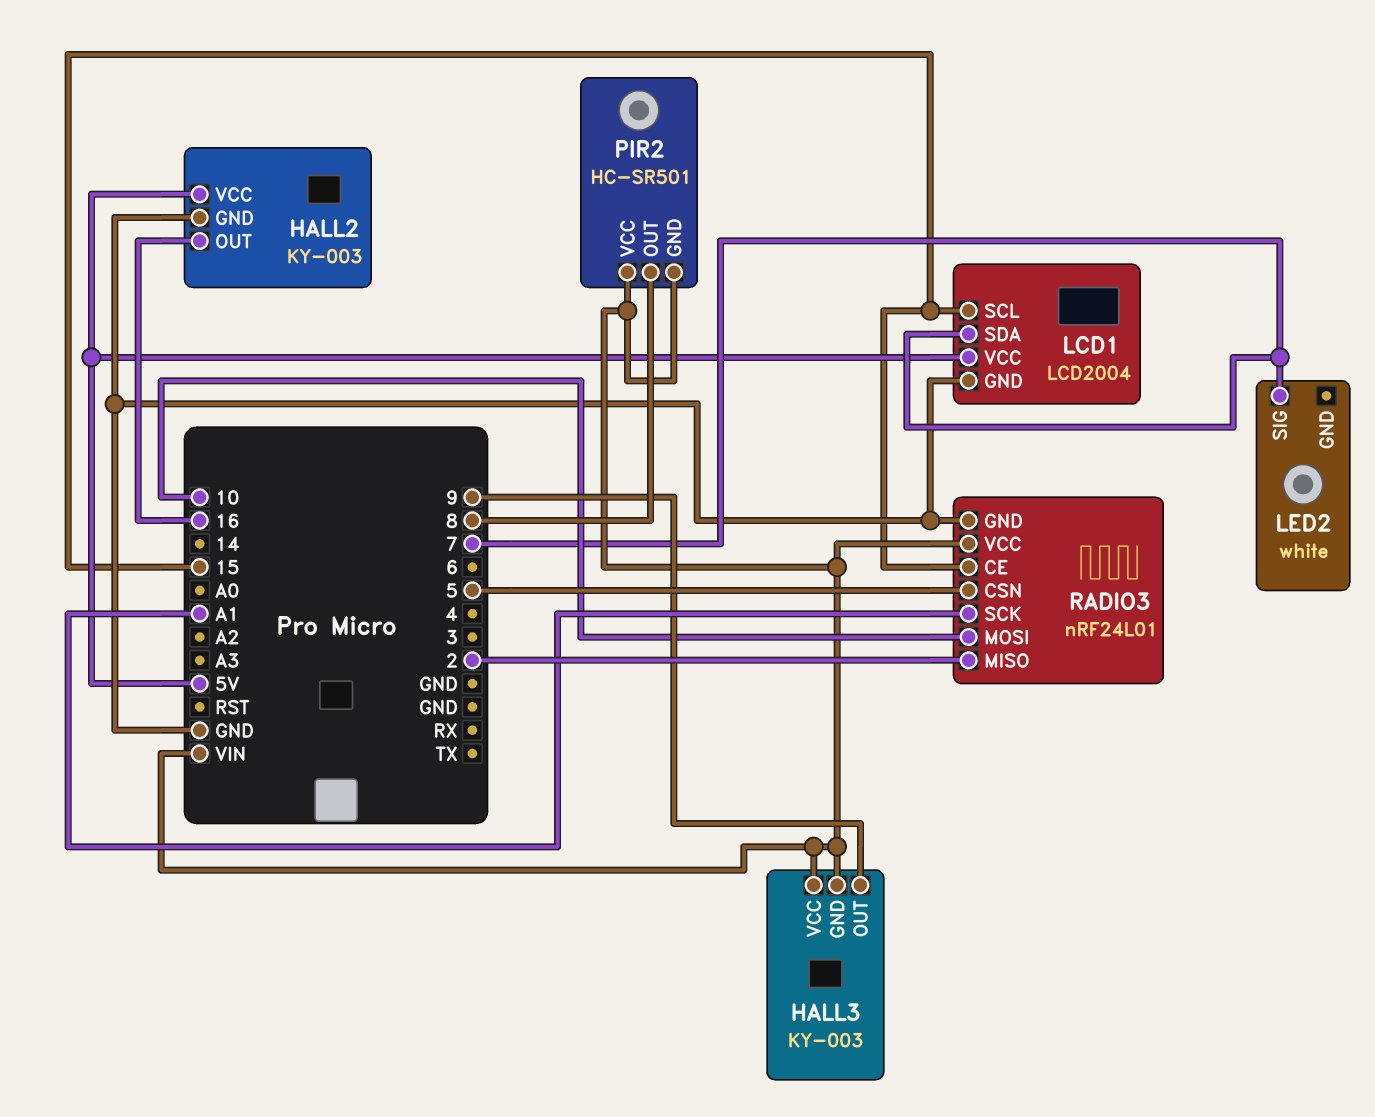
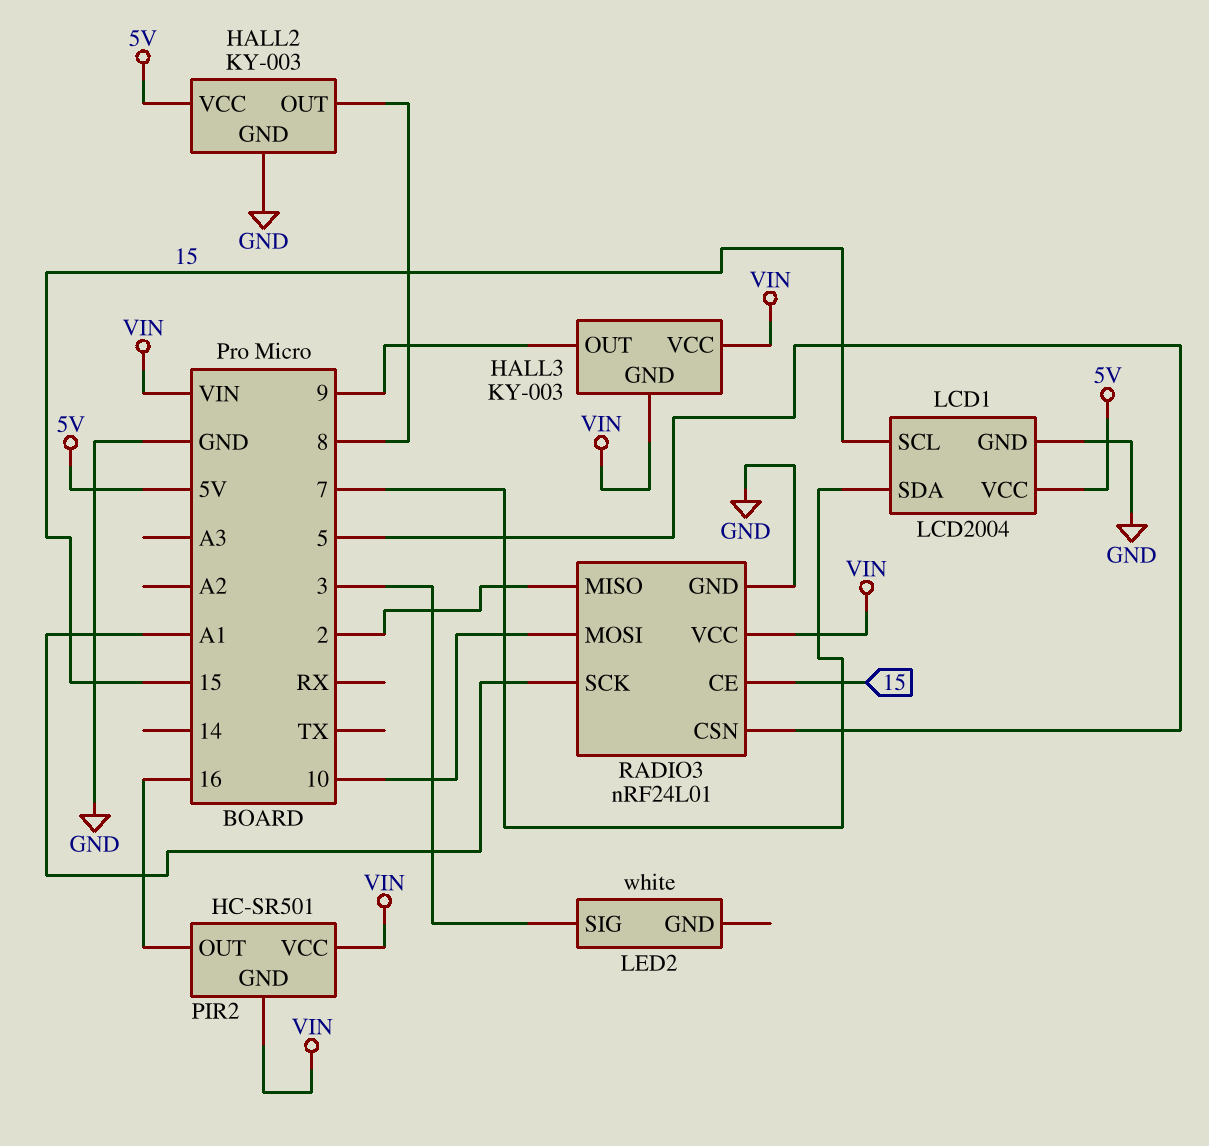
HALL2 pin OUT: 16 -> 8
LED2 pin SIG: 7 -> 3
PIR2 pin OUT: 8 -> 16

